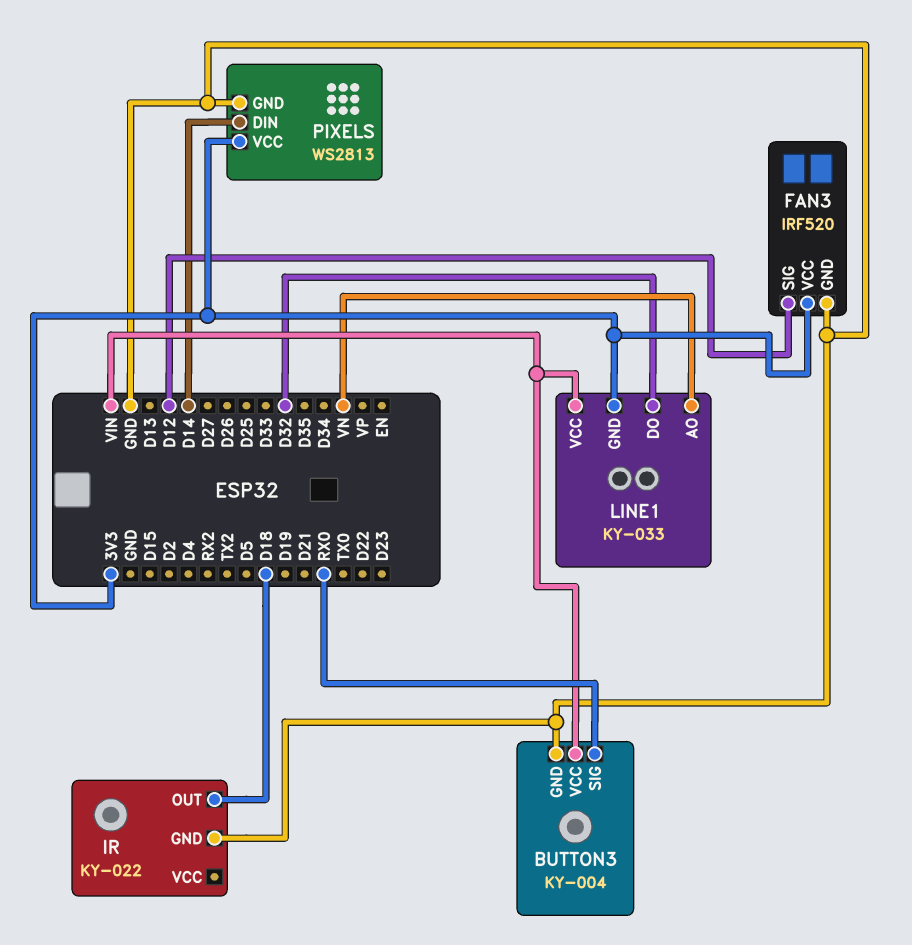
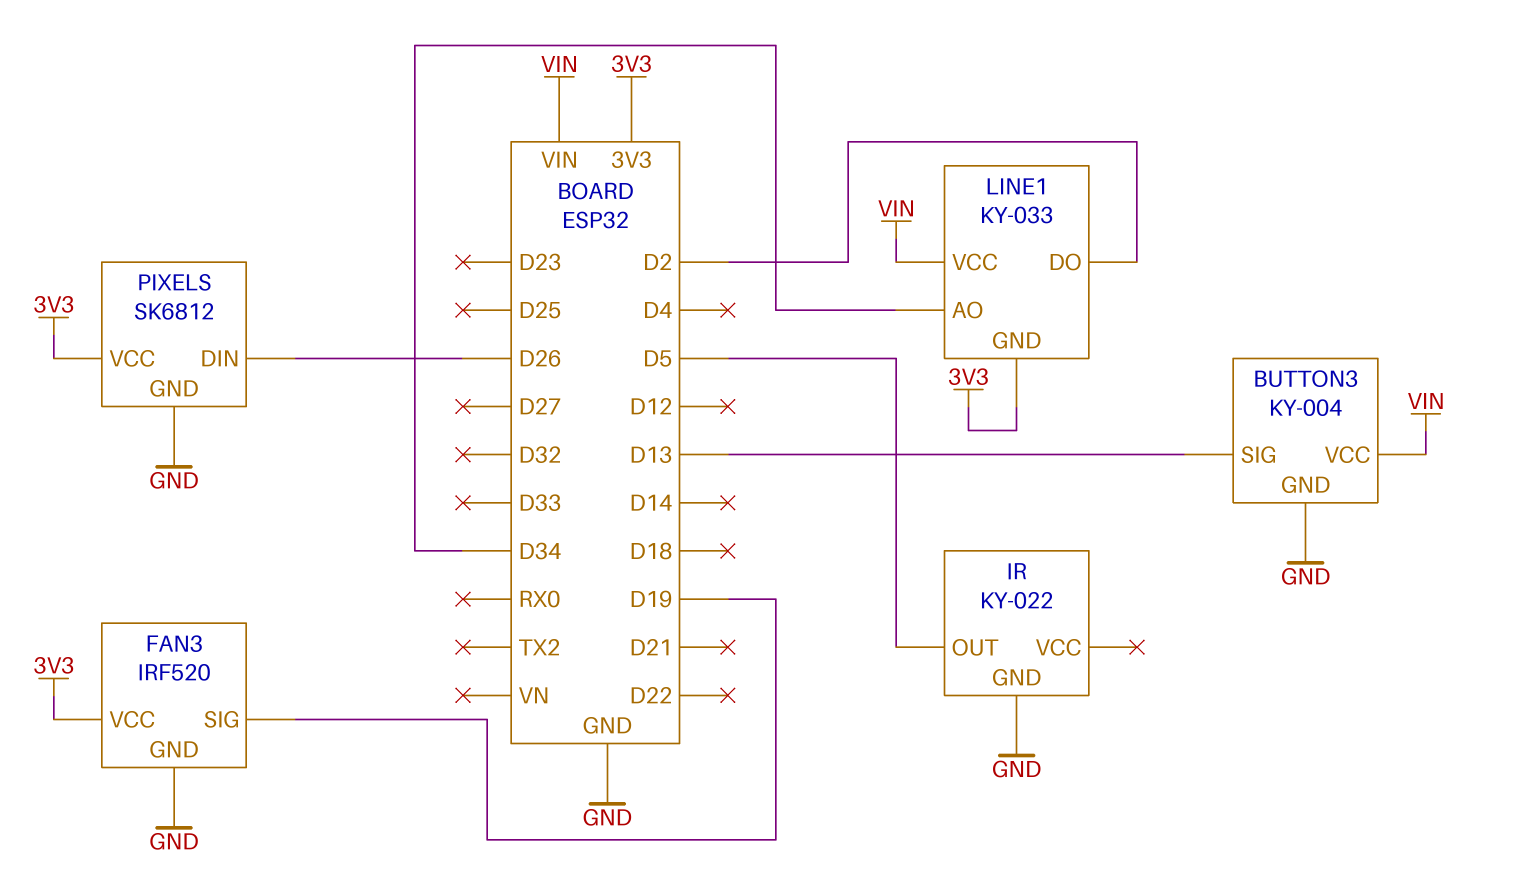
BUTTON3 pin SIG: RX0 -> D13
FAN3 pin SIG: D12 -> D19
IR pin OUT: D18 -> D5
LINE1 pin AO: VN -> D34
LINE1 pin DO: D32 -> D2
PIXELS: WS2813 -> SK6812
PIXELS pin DIN: D14 -> D26

